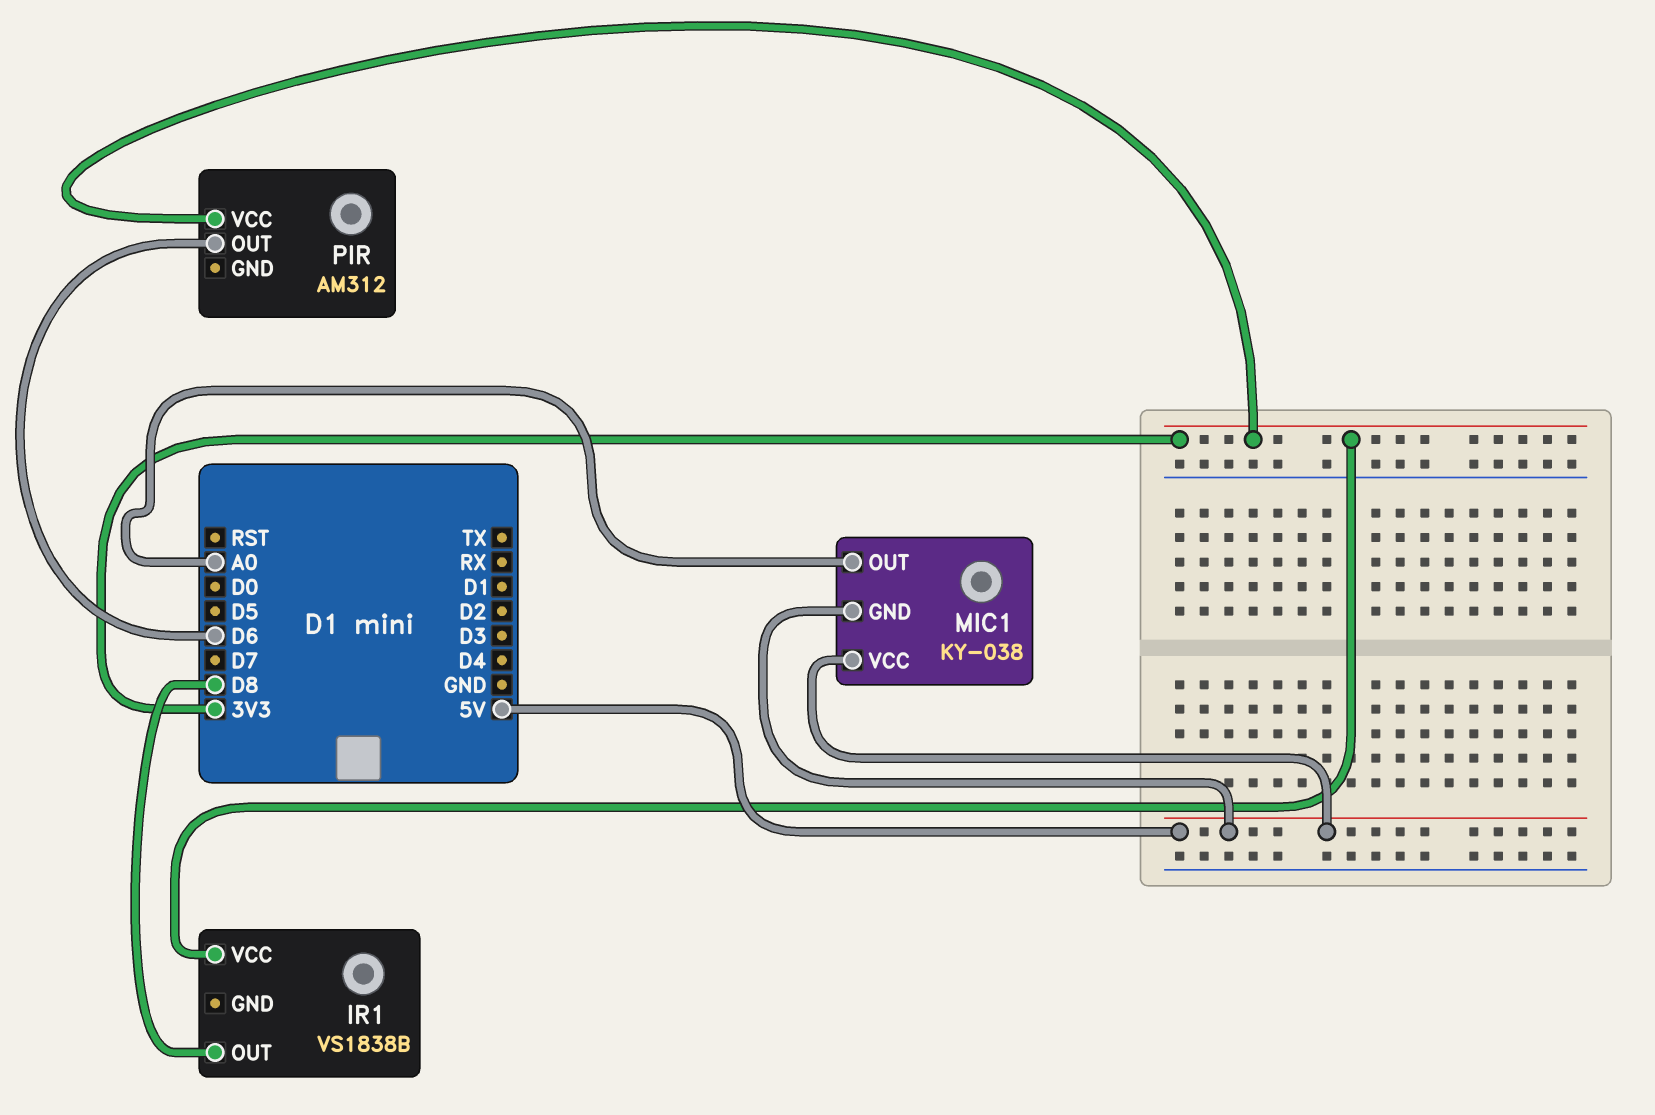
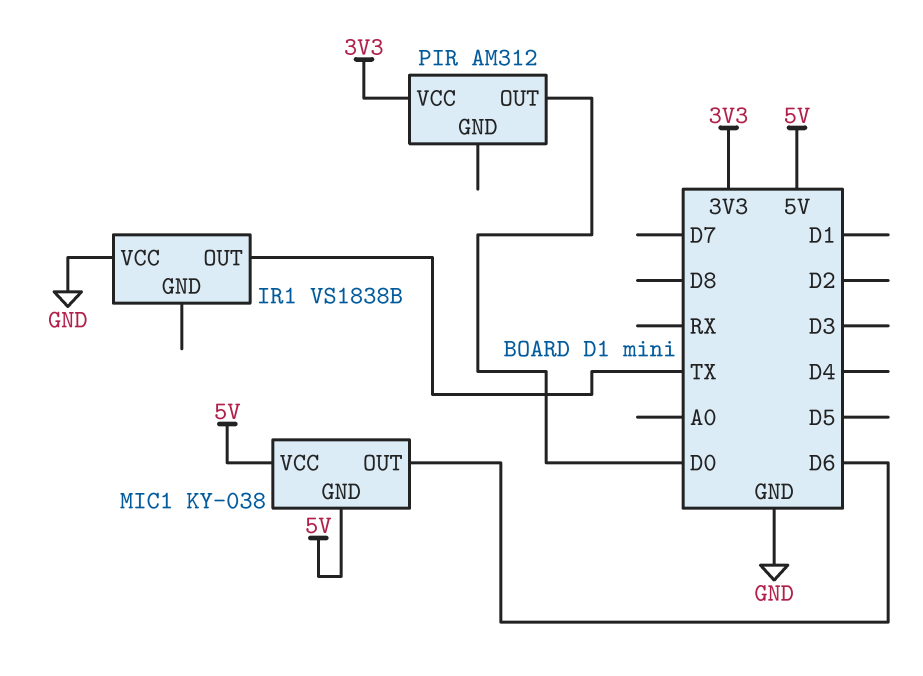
IR1 pin OUT: D8 -> TX
IR1 pin VCC: 3V3 -> GND
MIC1 pin OUT: A0 -> D6
PIR pin OUT: D6 -> D0

